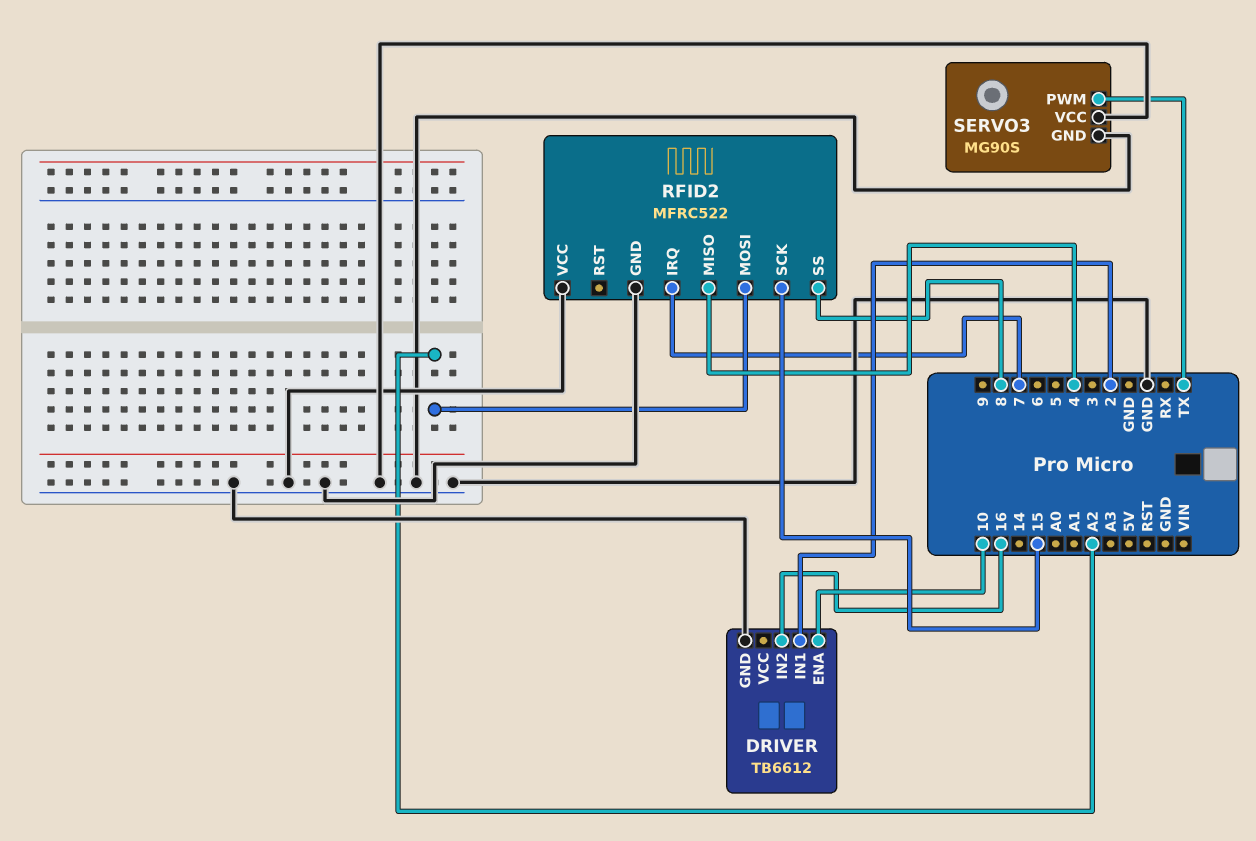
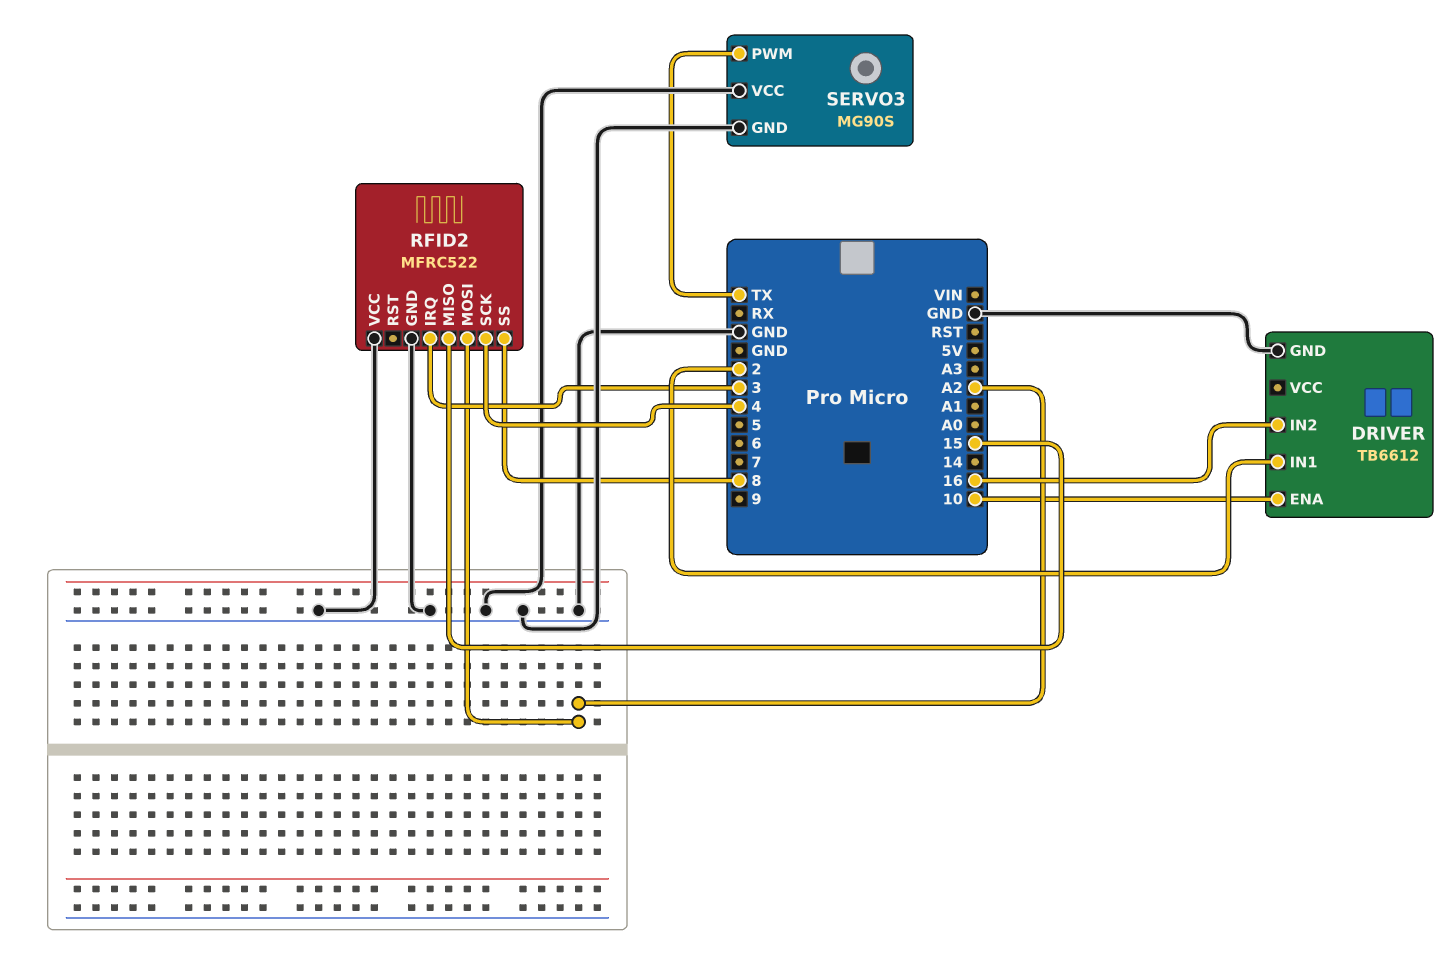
RFID2 pin IRQ: 7 -> 3
RFID2 pin MISO: 4 -> 15
RFID2 pin SCK: 15 -> 4

